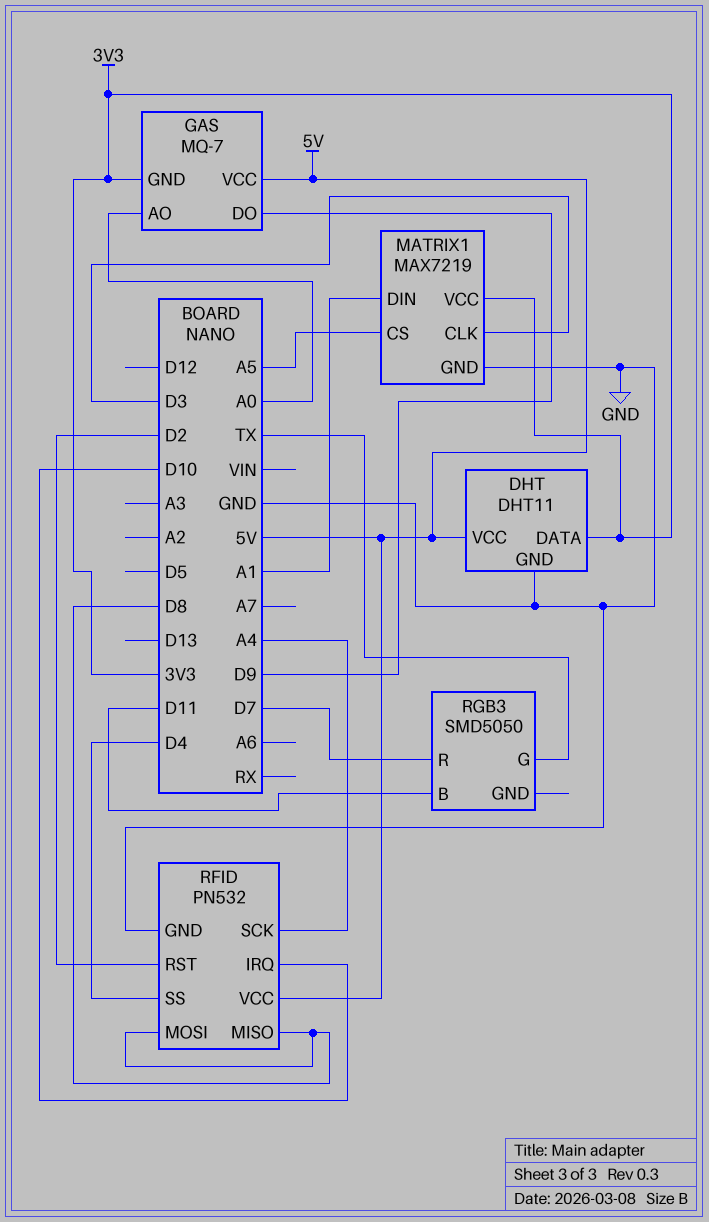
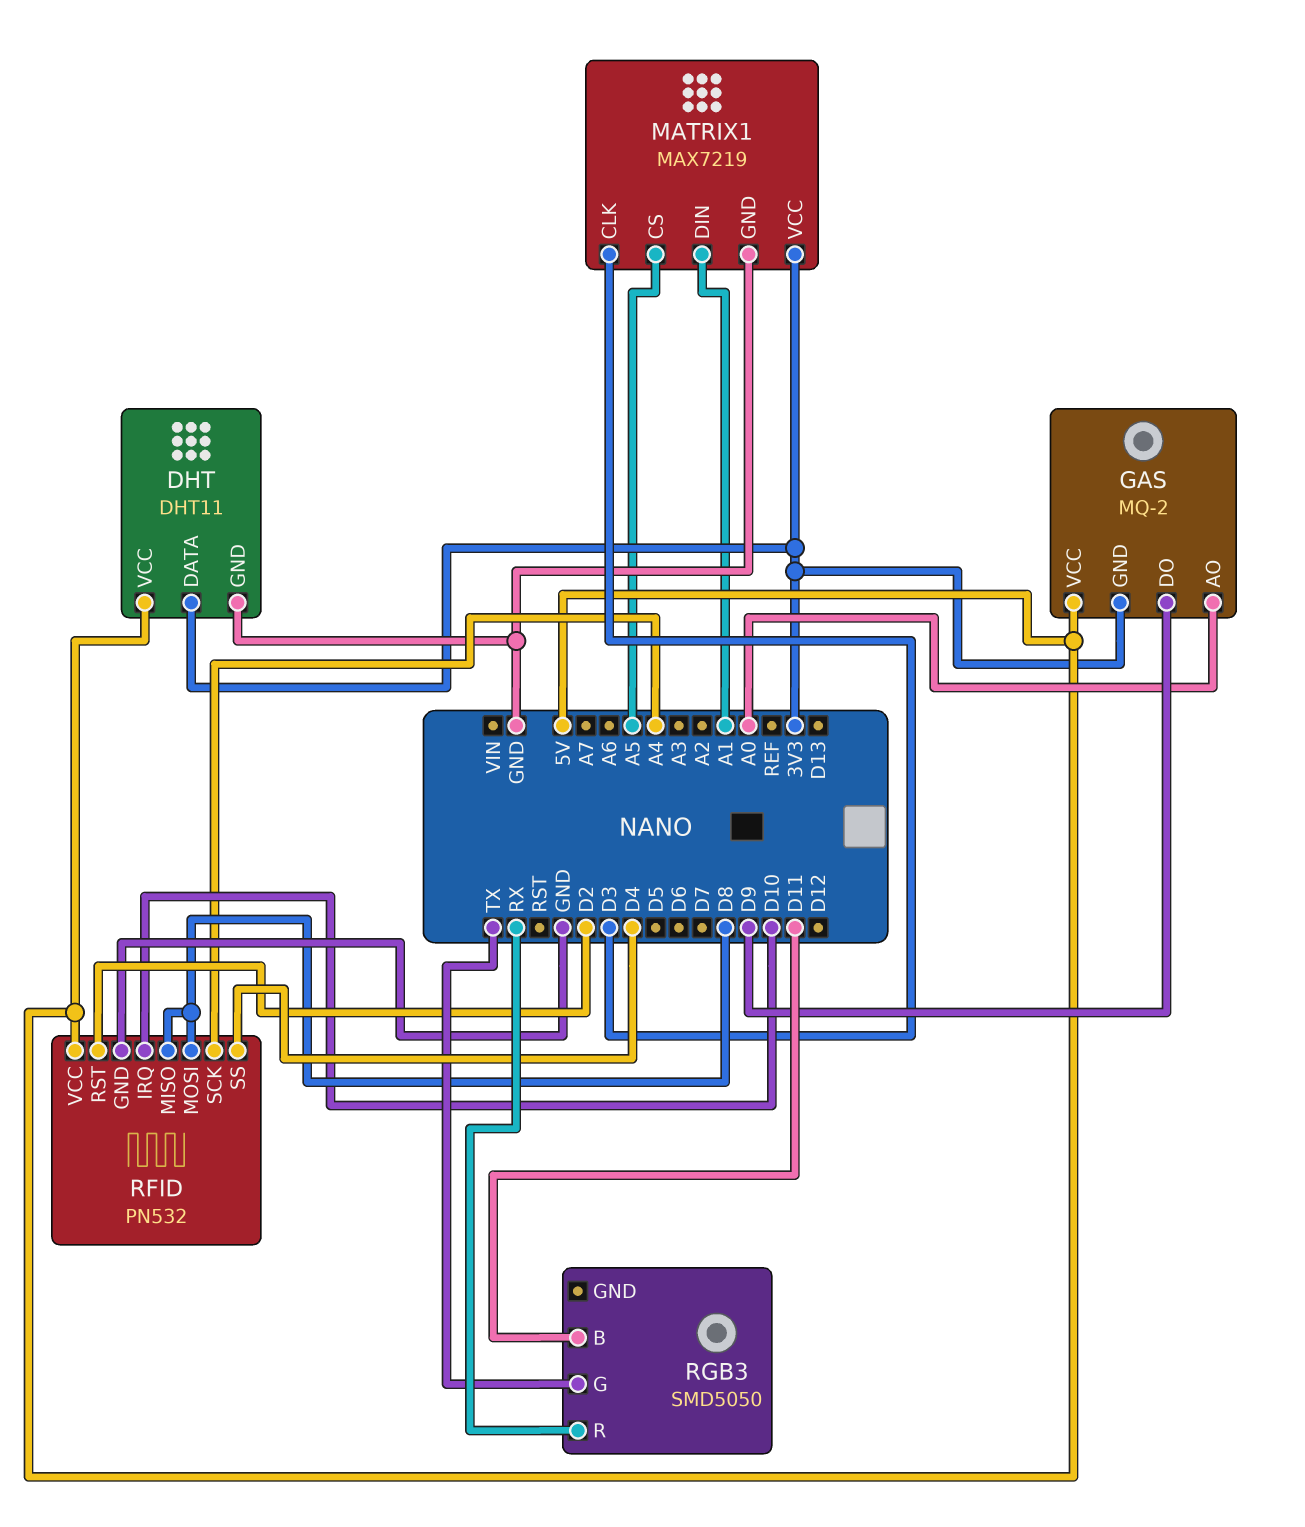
GAS: MQ-7 -> MQ-2
RGB3 pin R: D7 -> RX

